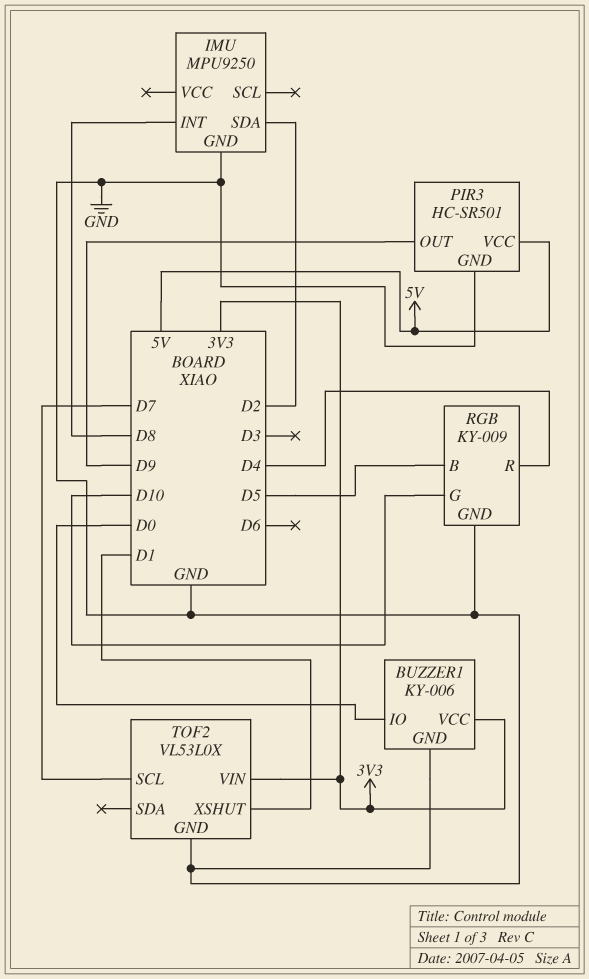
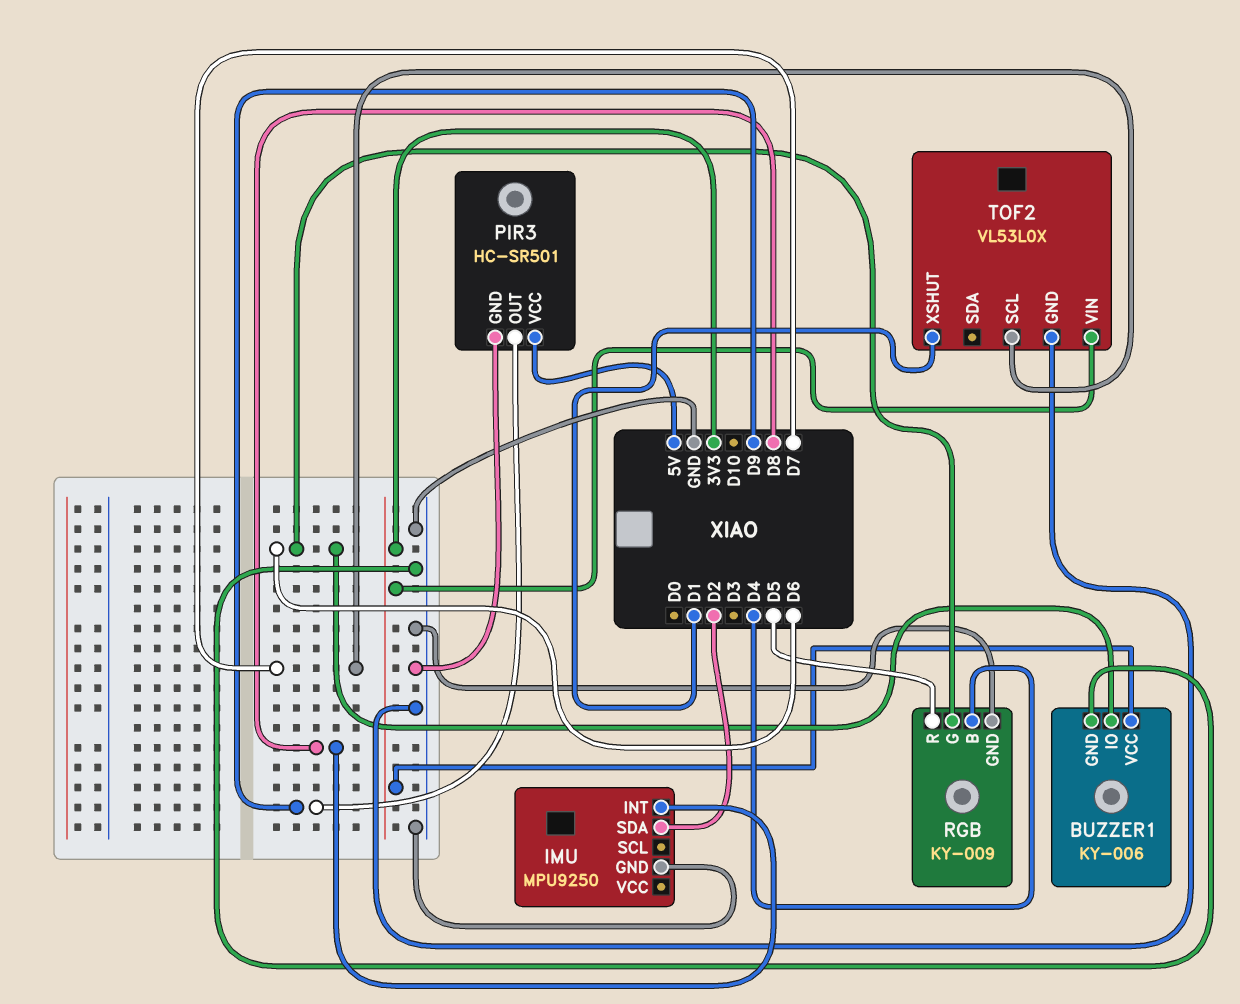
BUZZER1 pin IO: D0 -> D6
RGB pin B: D5 -> D4
RGB pin G: D10 -> D6
RGB pin R: D4 -> D5

